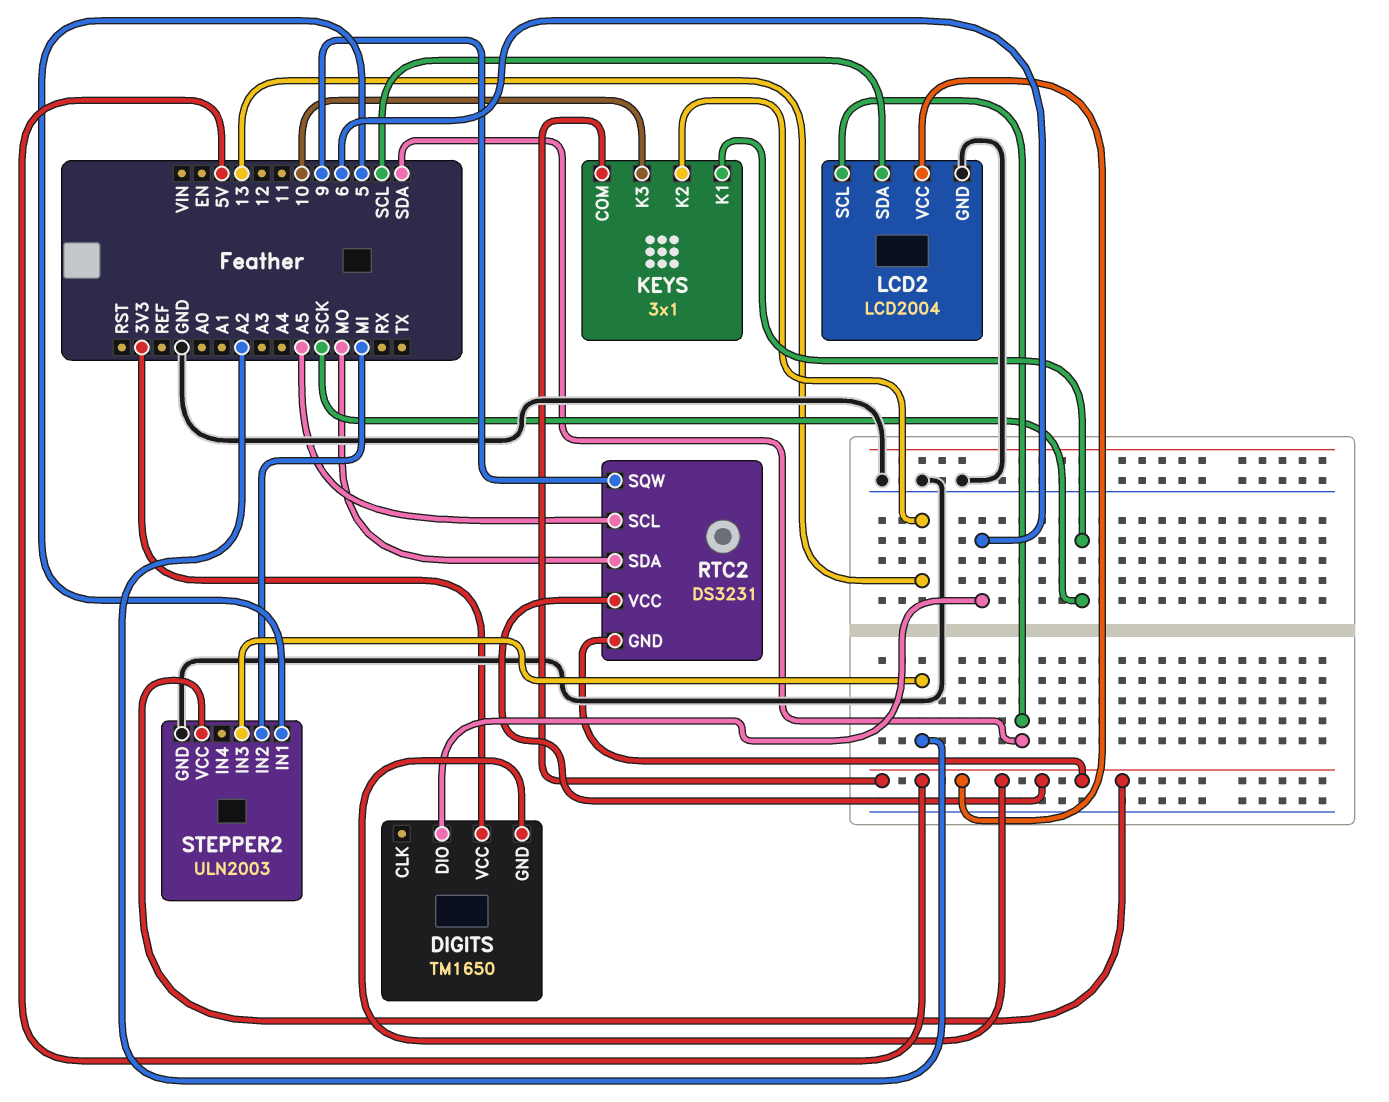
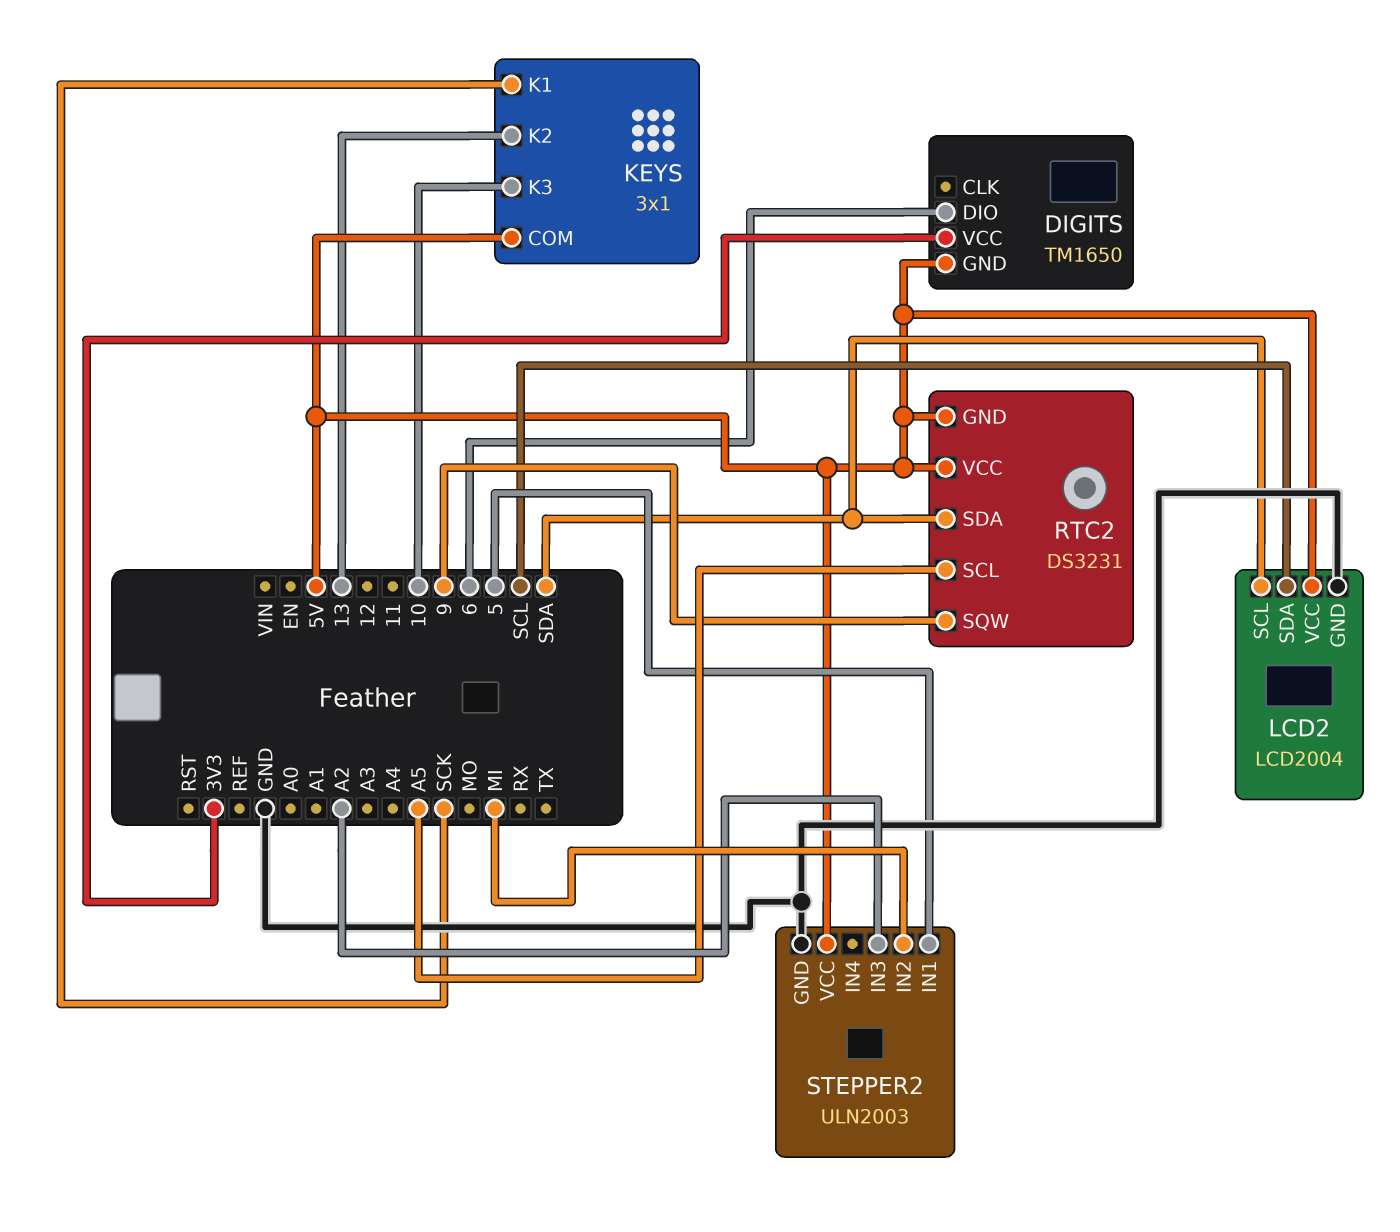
RTC2 pin SDA: MO -> SDA

